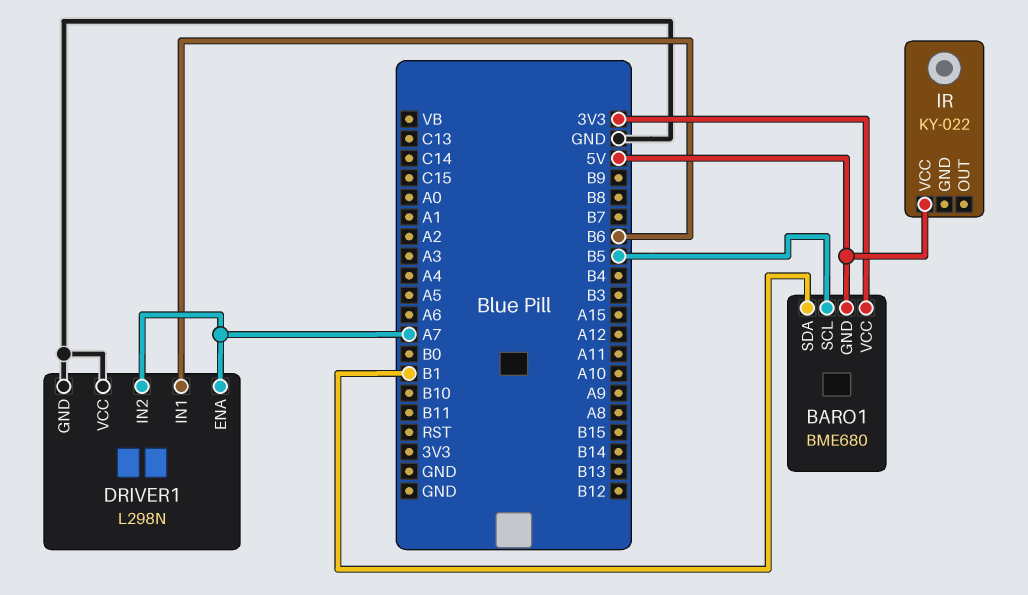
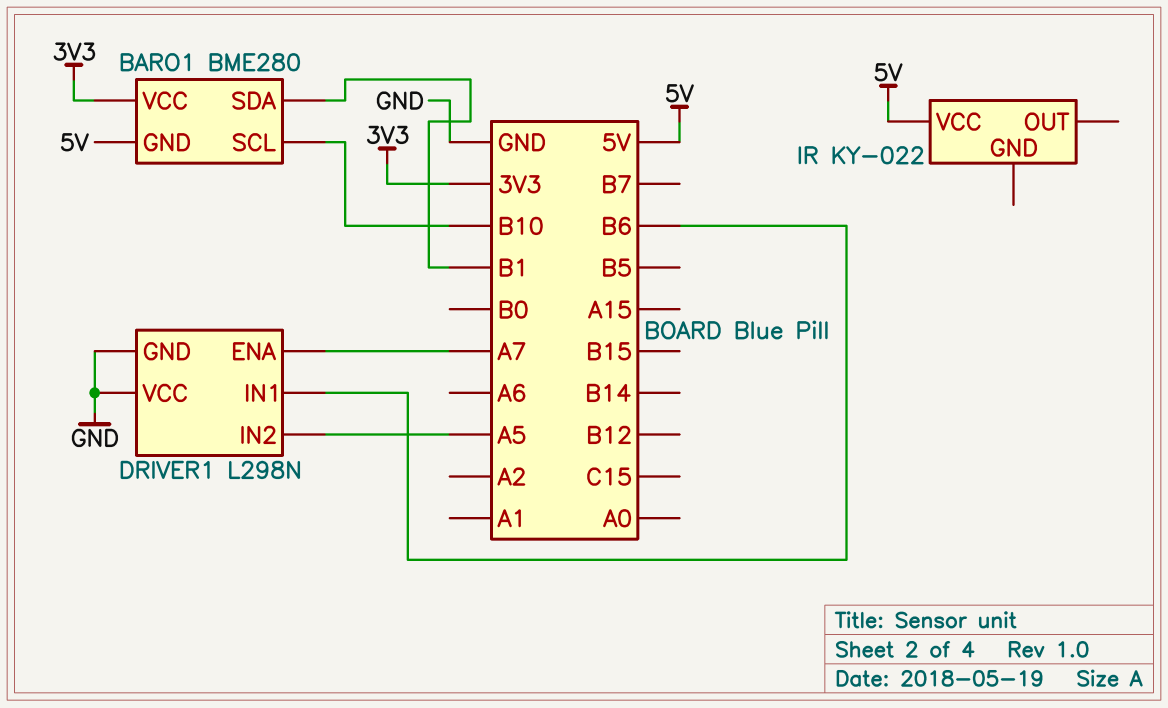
BARO1: BME680 -> BME280
BARO1 pin SCL: B5 -> B10
DRIVER1 pin IN2: A7 -> A5

